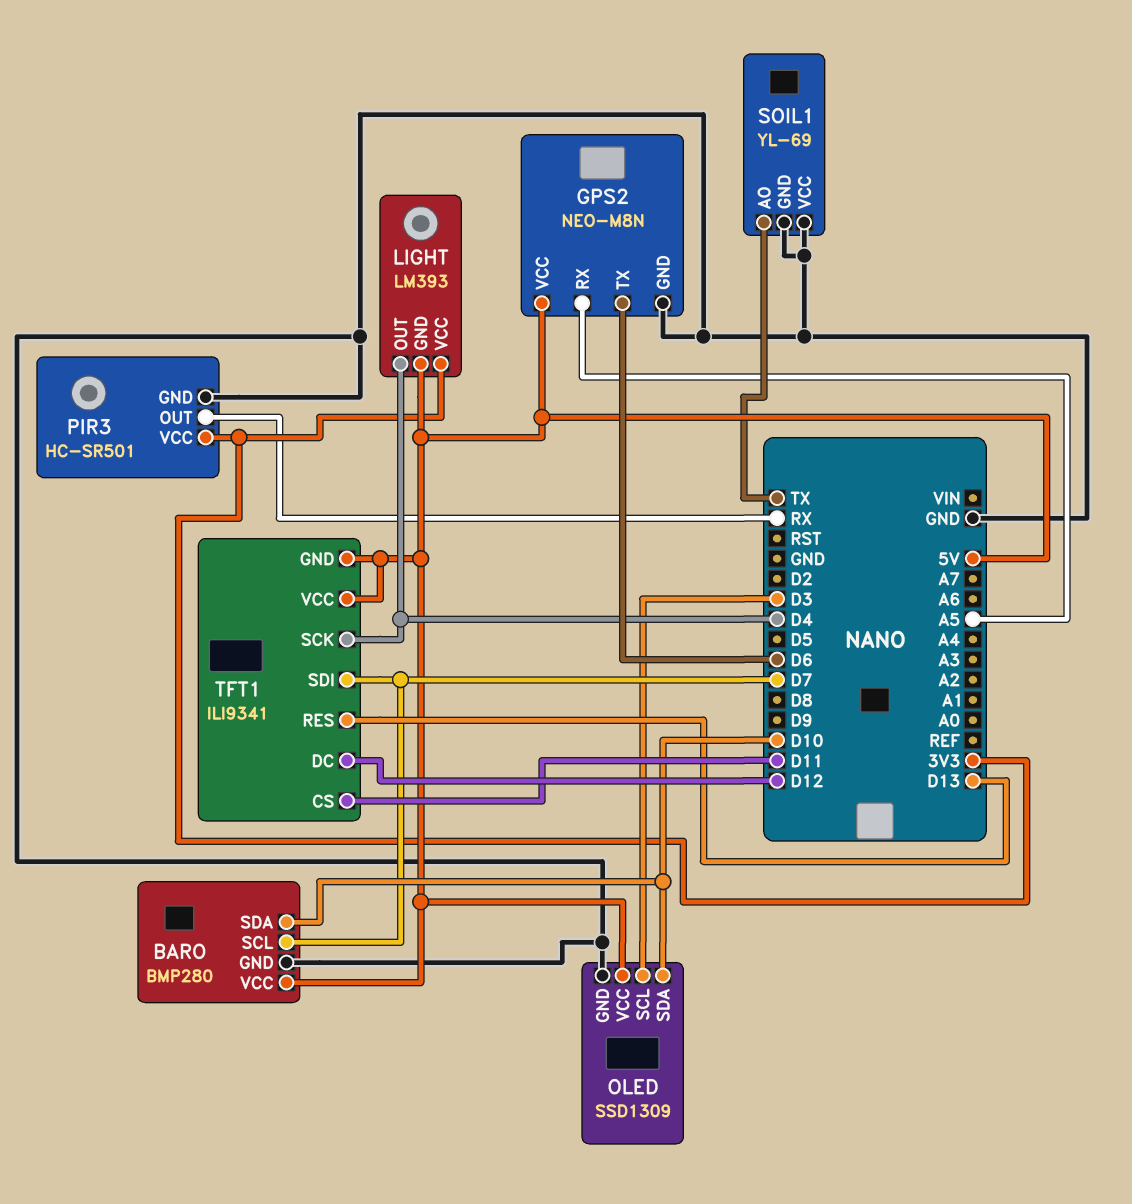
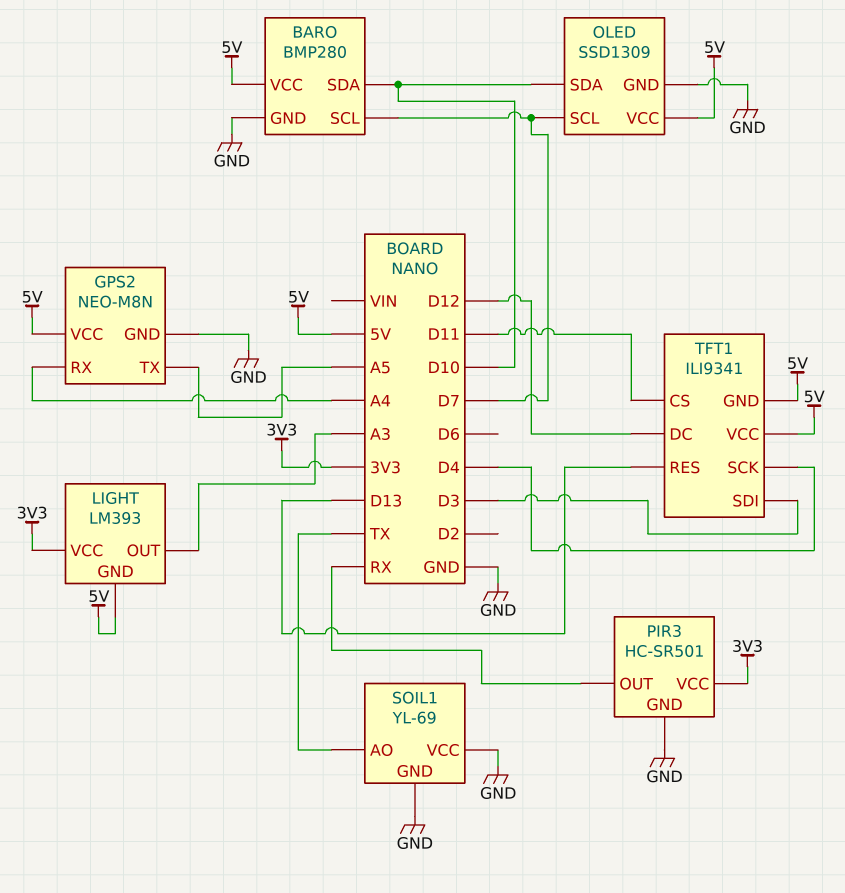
GPS2 pin RX: A5 -> A4
GPS2 pin TX: D6 -> A5
LIGHT pin OUT: D4 -> A3
OLED pin SCL: D3 -> D7
TFT1 pin SDI: D7 -> D3

